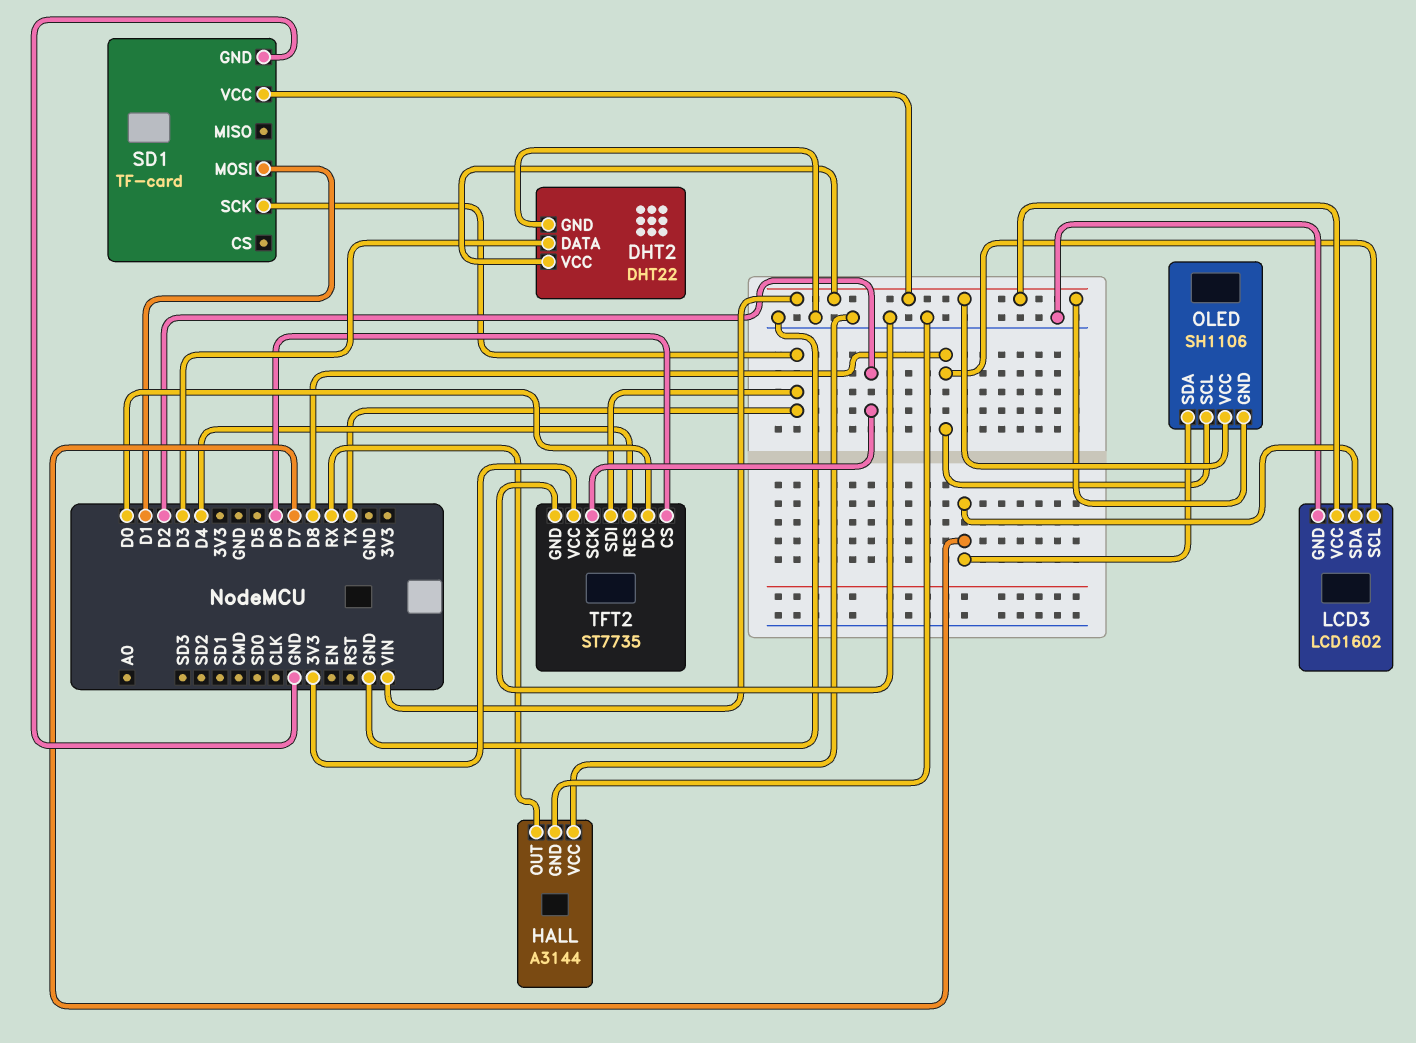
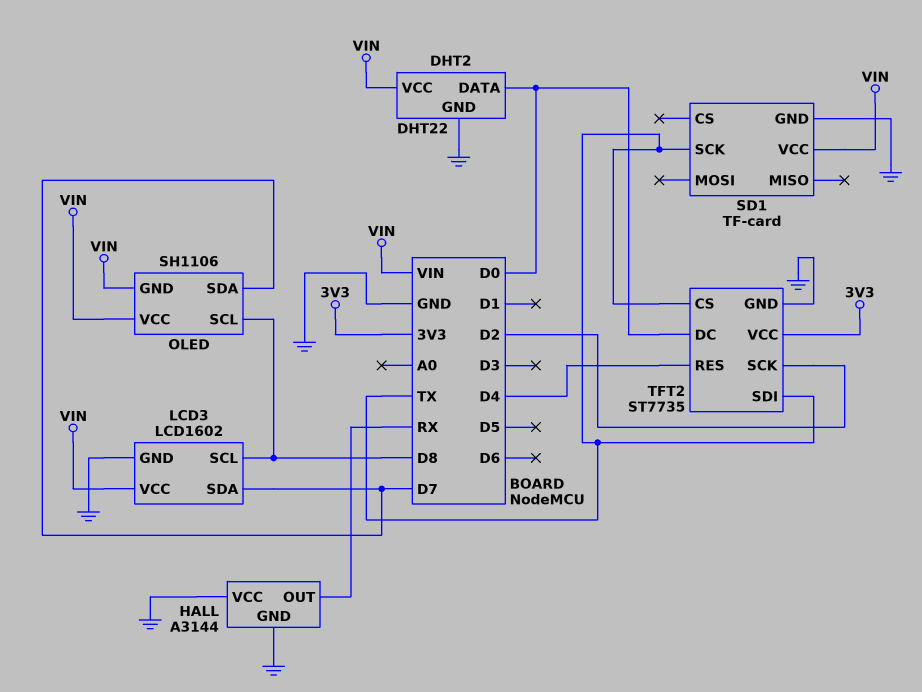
DHT2 pin DATA: D3 -> D0
SD1 pin MOSI: D1 -> none
TFT2 pin CS: D6 -> TX

